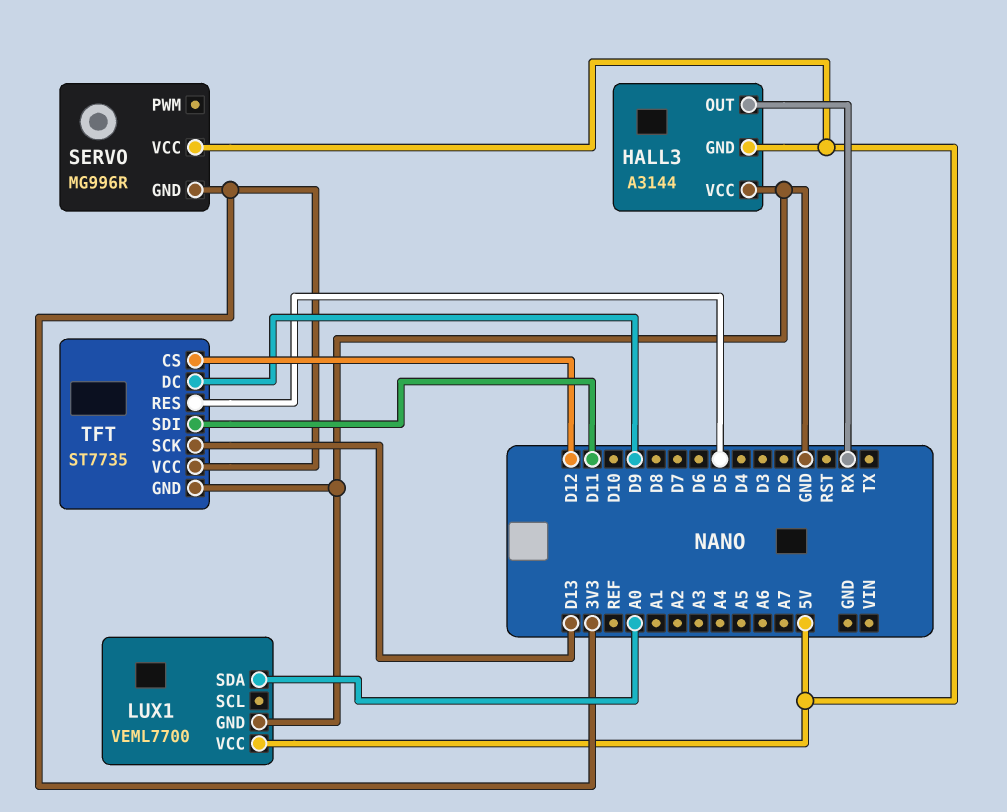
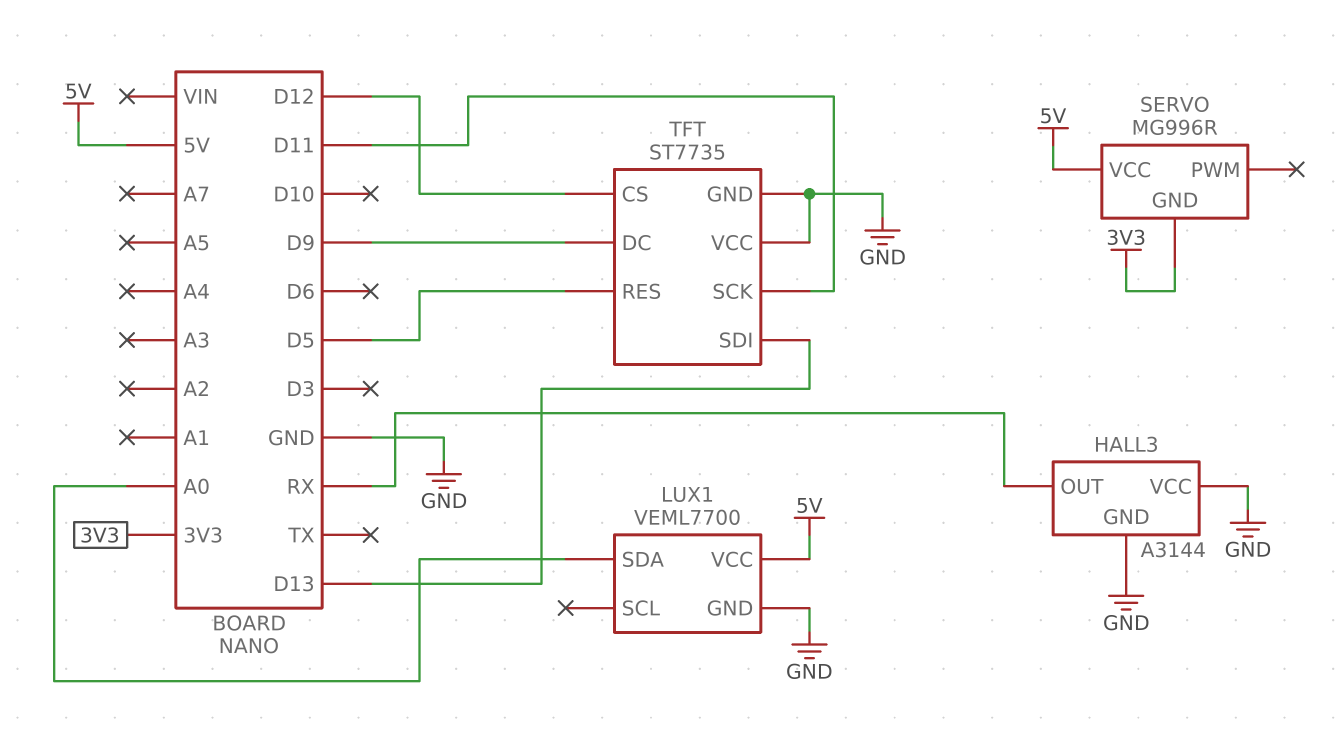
HALL3 pin GND: 5V -> GND
TFT pin SCK: D13 -> D11
TFT pin SDI: D11 -> D13
TFT pin VCC: 3V3 -> GND

